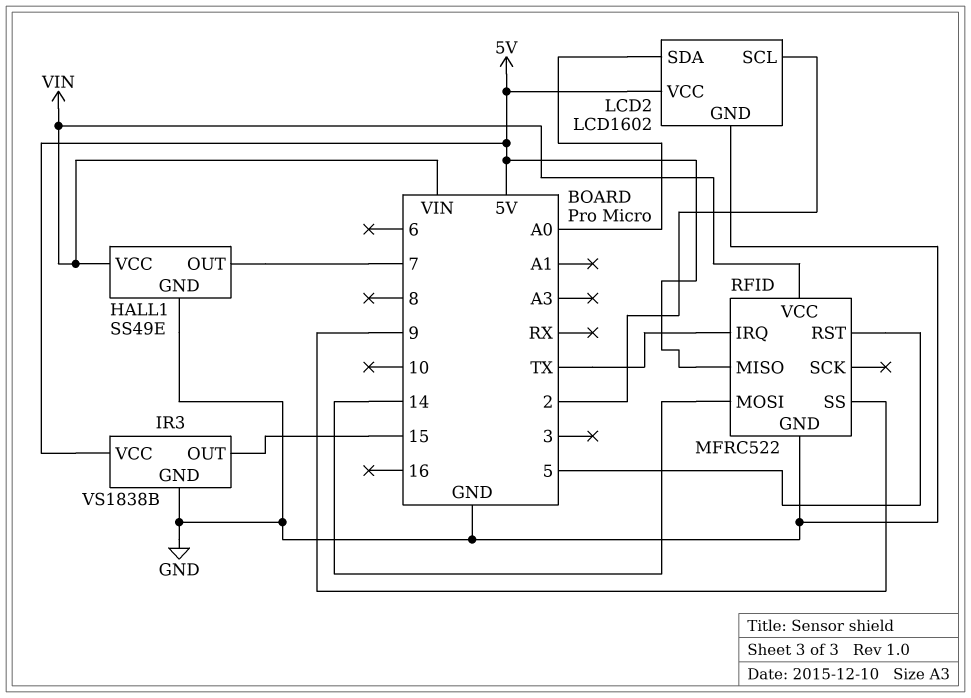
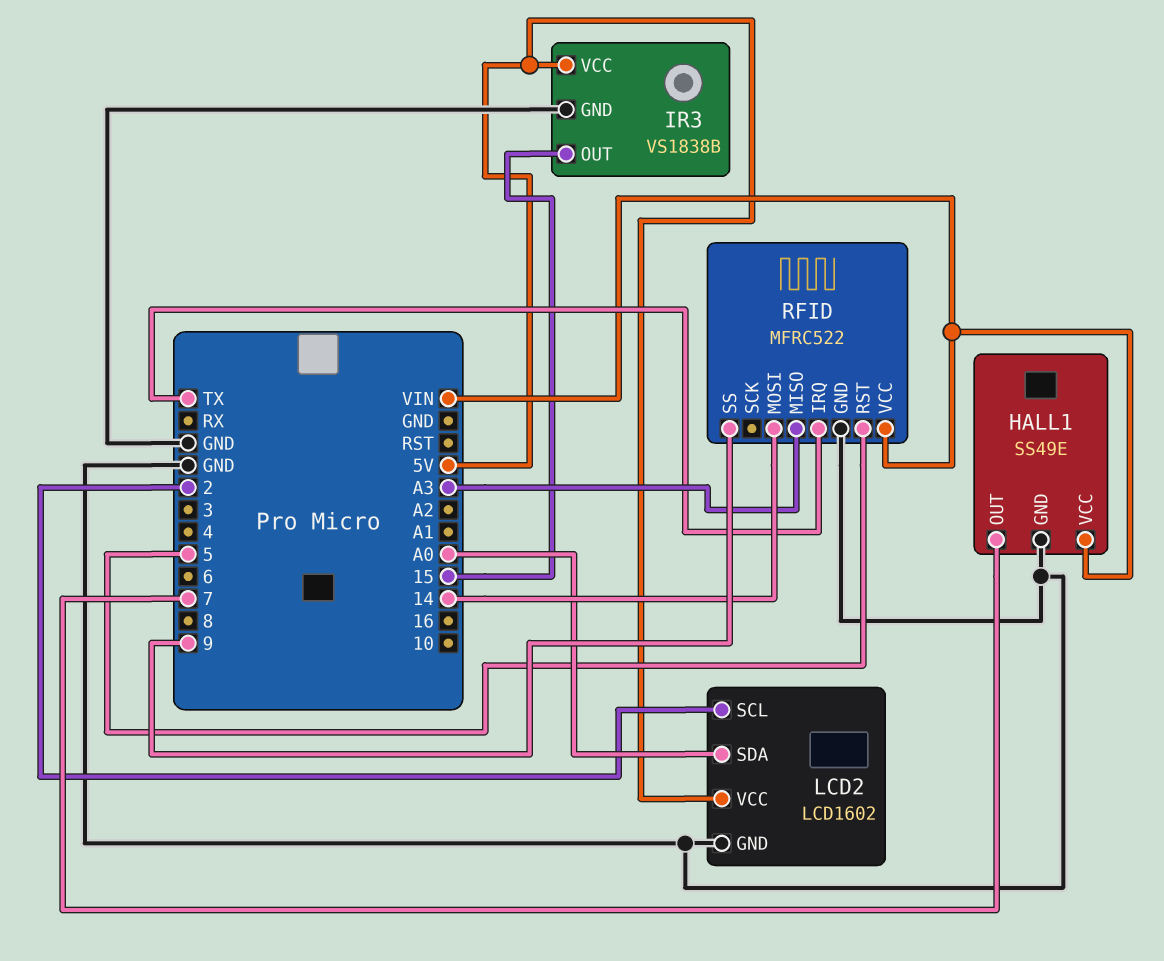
RFID pin MISO: 5V -> A3

